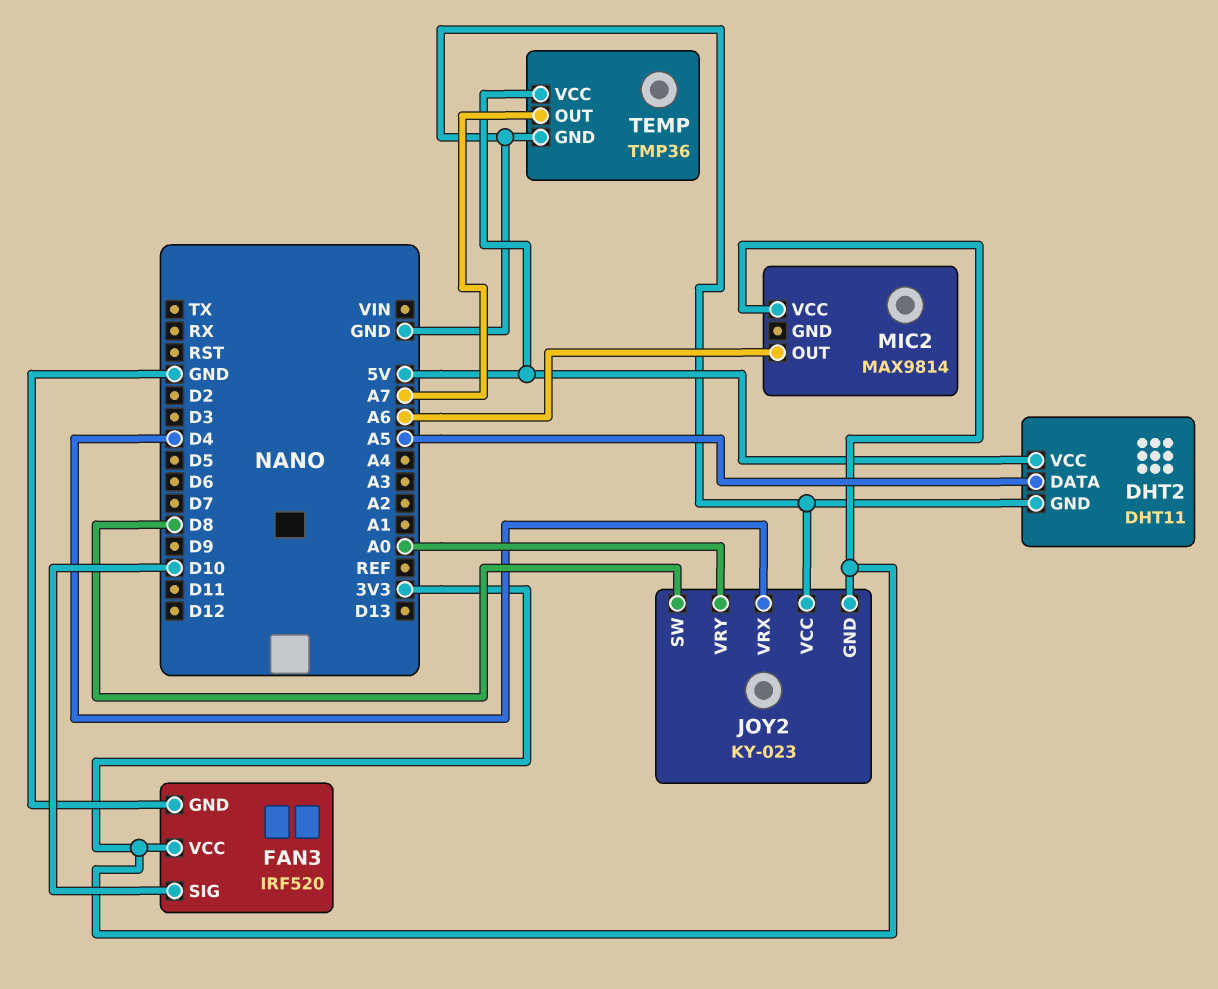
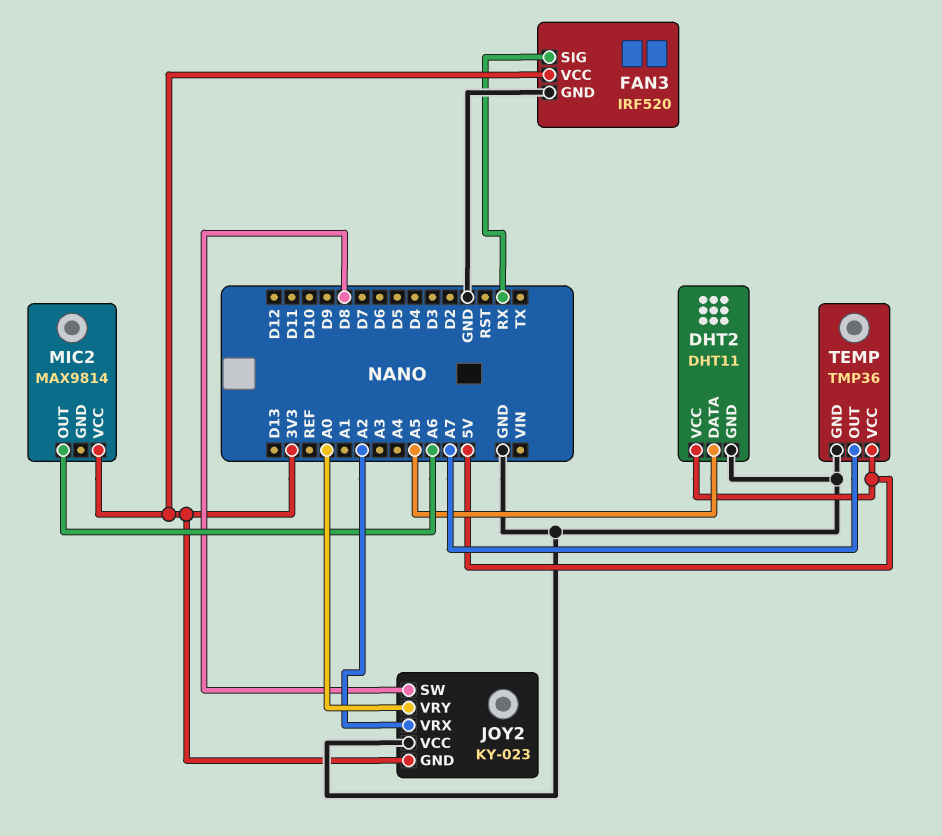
FAN3 pin SIG: D10 -> RX
JOY2 pin VRX: D4 -> A2

